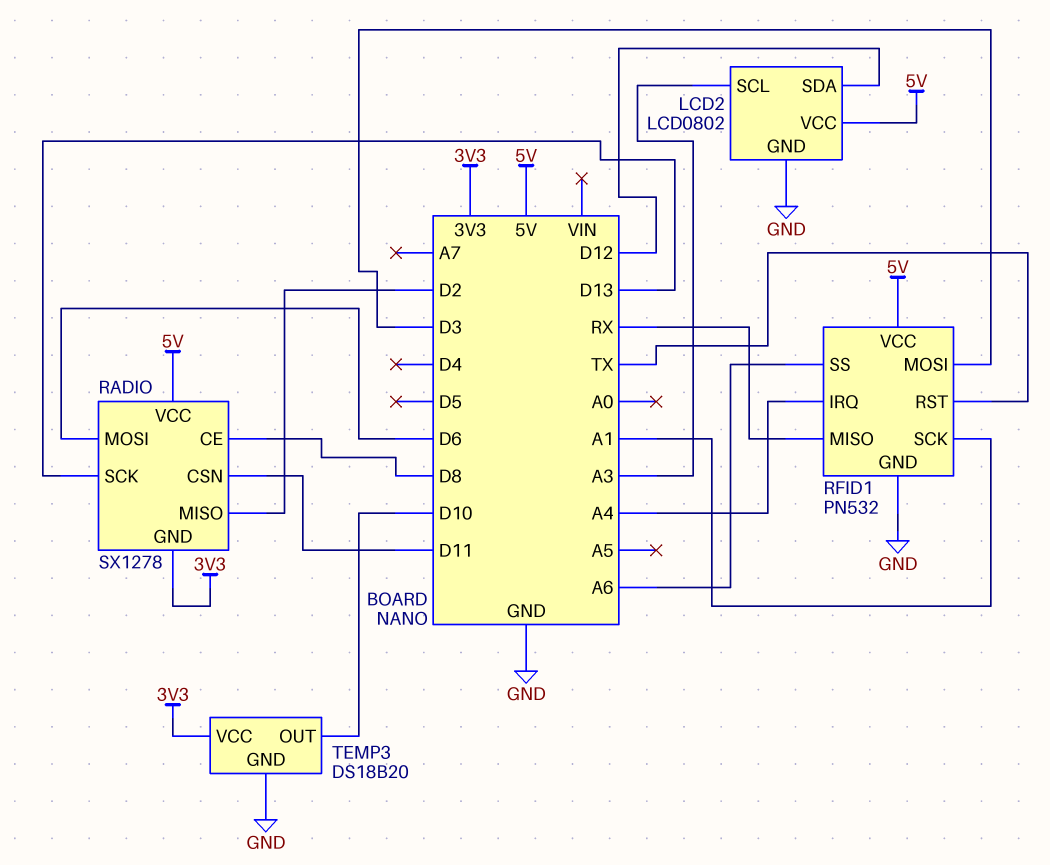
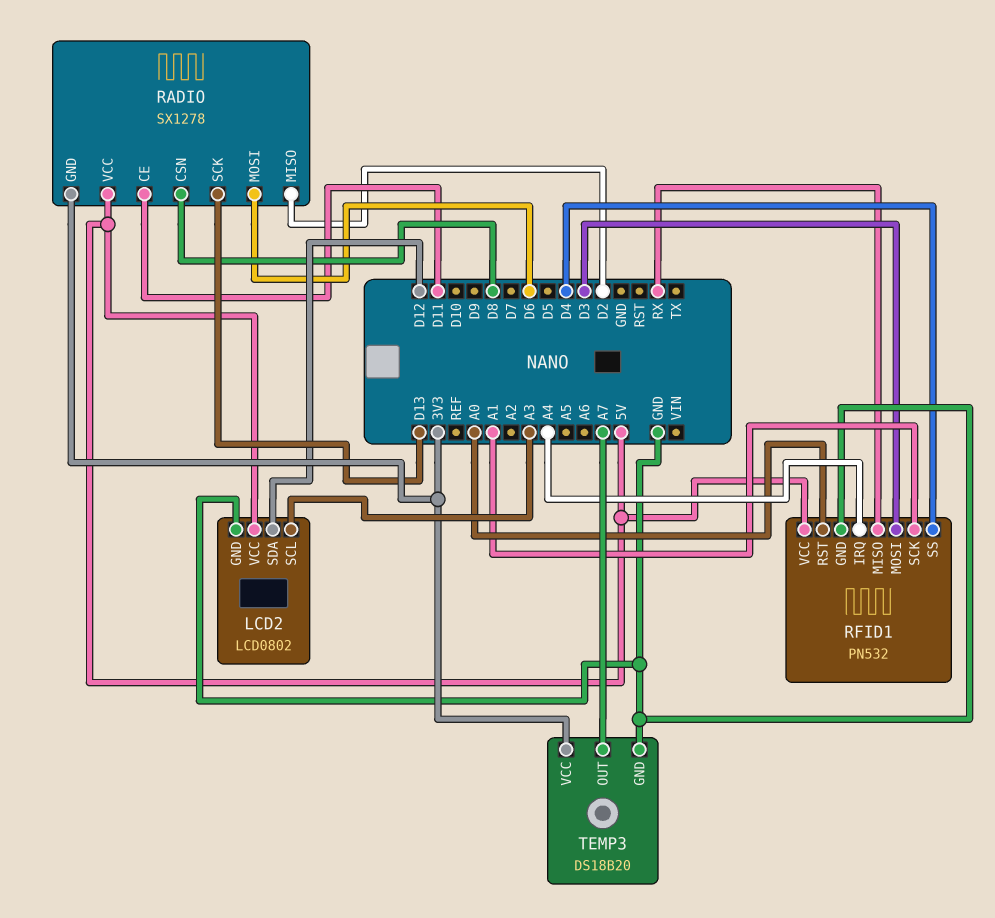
RADIO pin CE: D8 -> D11
RADIO pin CSN: D11 -> D8
RFID1 pin RST: TX -> A0
RFID1 pin SS: A6 -> D4
TEMP3 pin OUT: D10 -> A7

